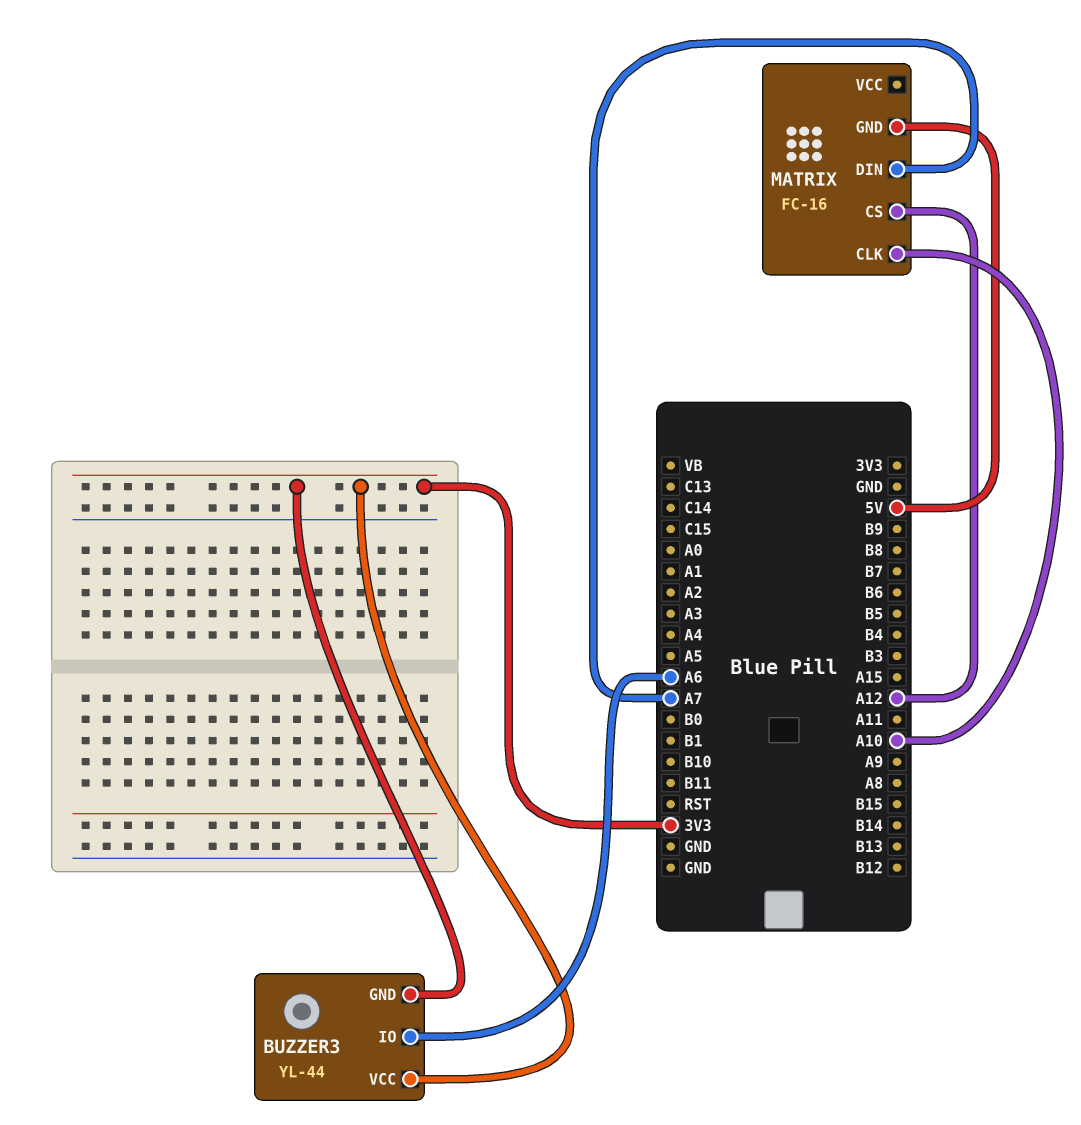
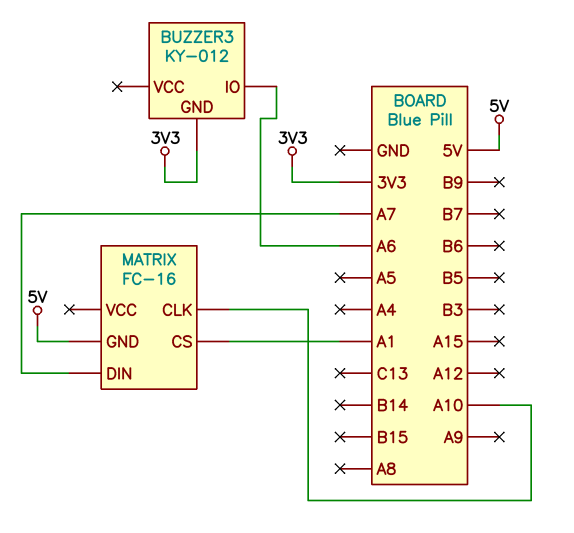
BUZZER3: YL-44 -> KY-012
BUZZER3 pin VCC: 3V3 -> none
MATRIX pin CS: A12 -> A1

